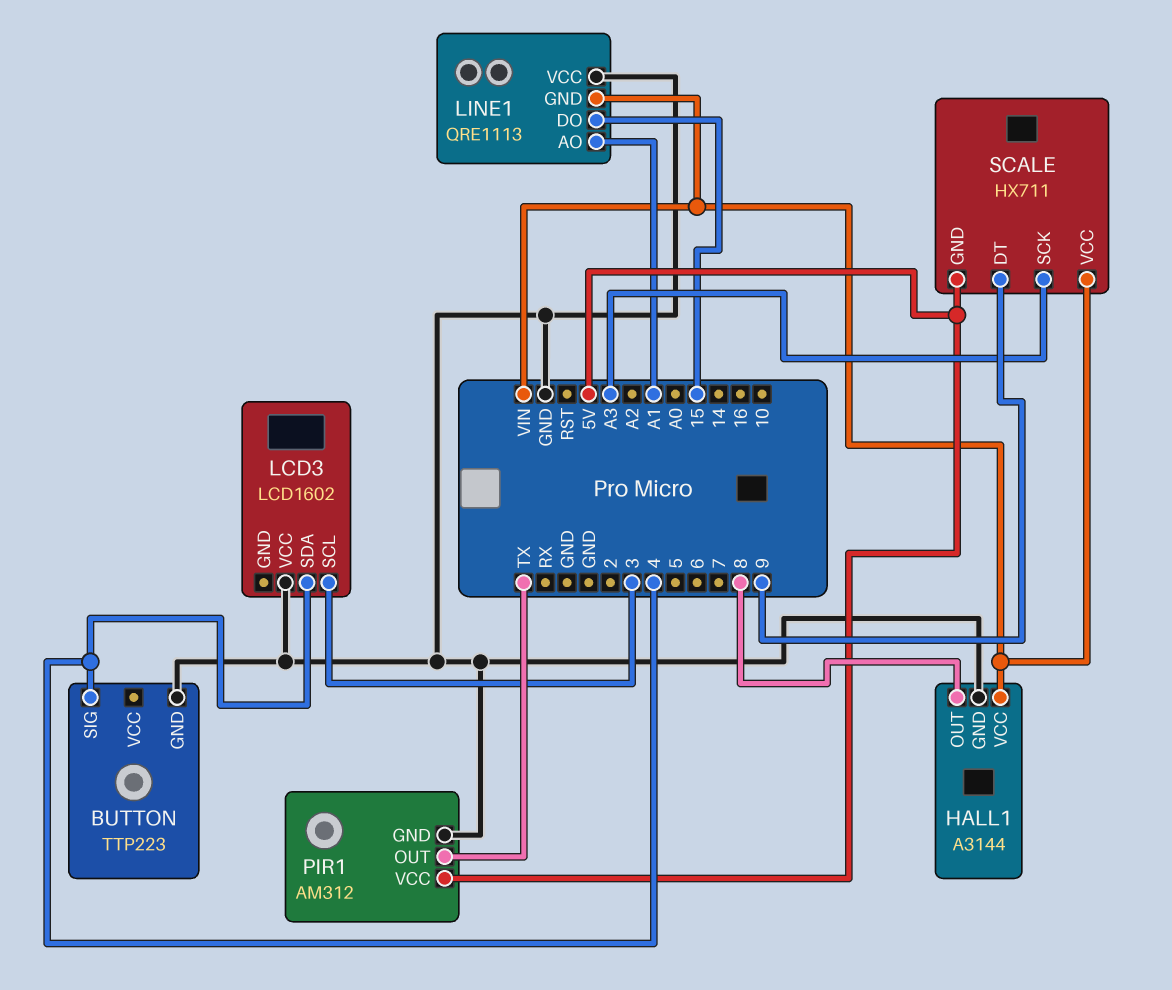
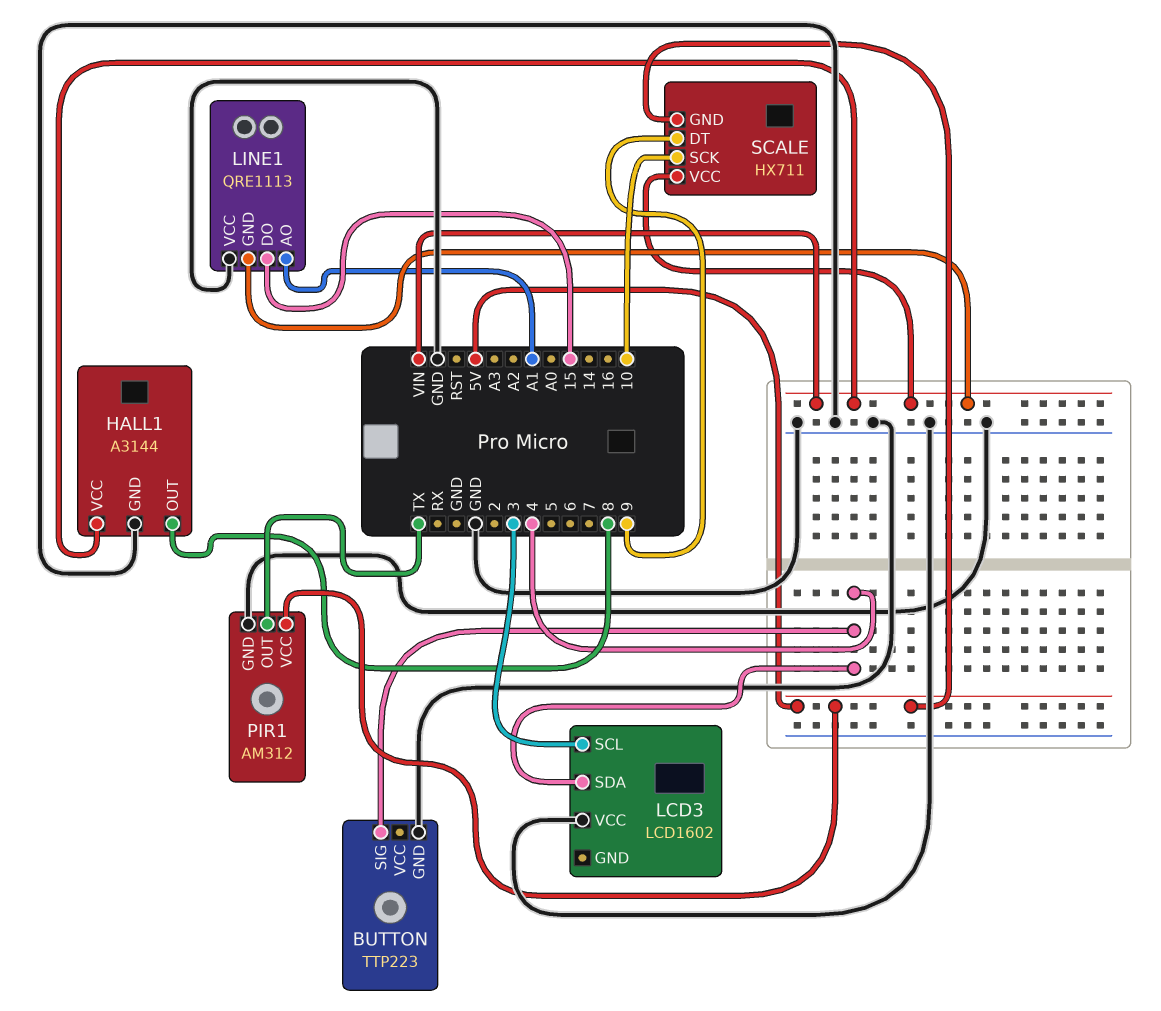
SCALE pin SCK: A3 -> 10

